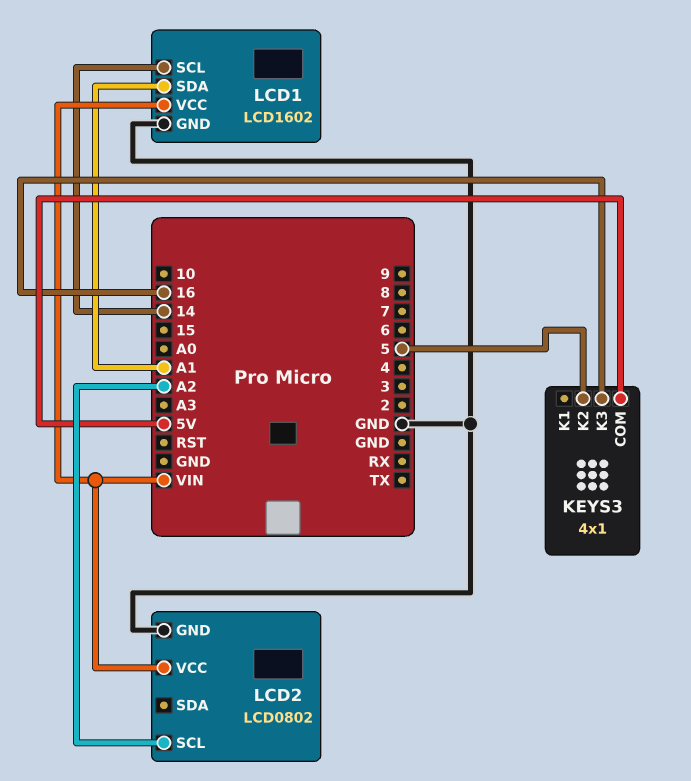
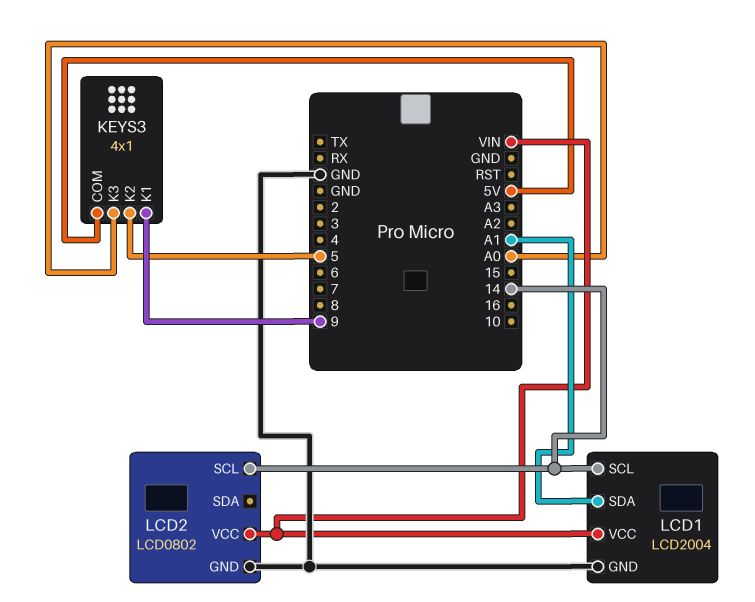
KEYS3 pin K1: none -> 9
KEYS3 pin K3: 16 -> A0
LCD1: LCD1602 -> LCD2004
LCD2 pin SCL: A2 -> 14

